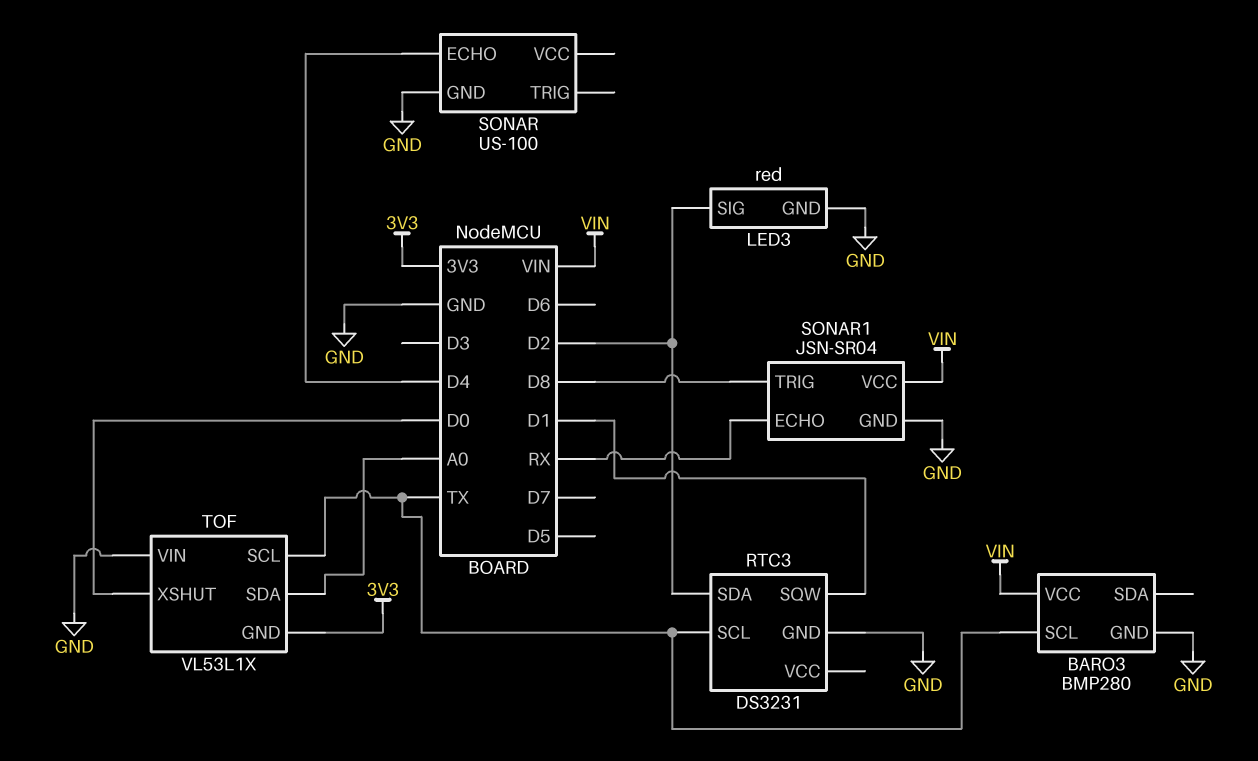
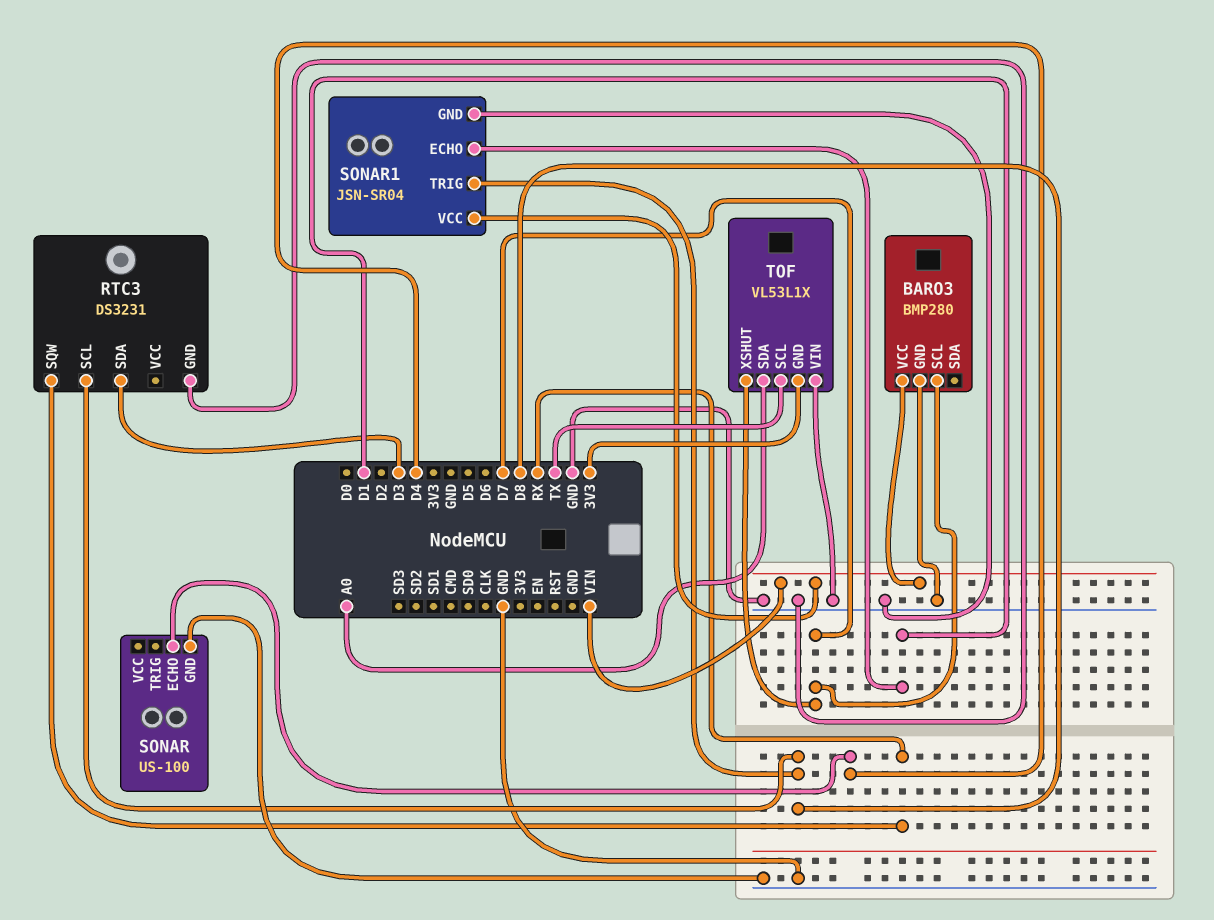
BARO3 pin SCL: TX -> D7
LED3: red -> none
LED3 pin GND: GND -> none
LED3 pin SIG: D2 -> none
RTC3 pin SCL: TX -> D8
RTC3 pin SDA: D2 -> D3
RTC3 pin SQW: D1 -> RX
SONAR1 pin ECHO: RX -> D1
TOF pin XSHUT: D0 -> D7

